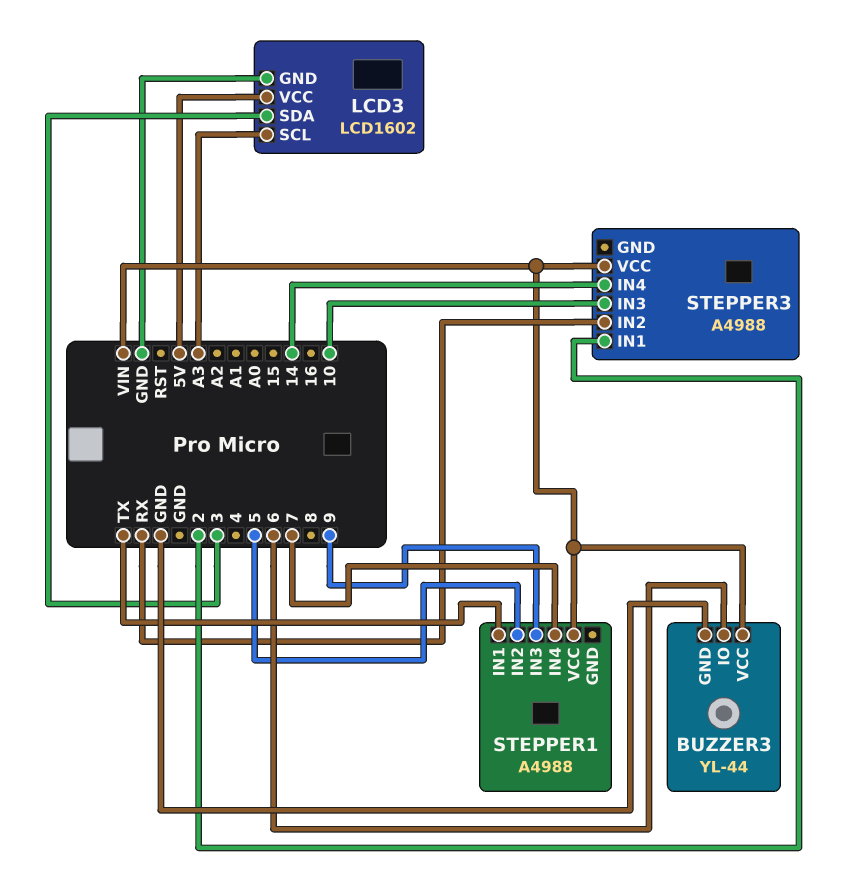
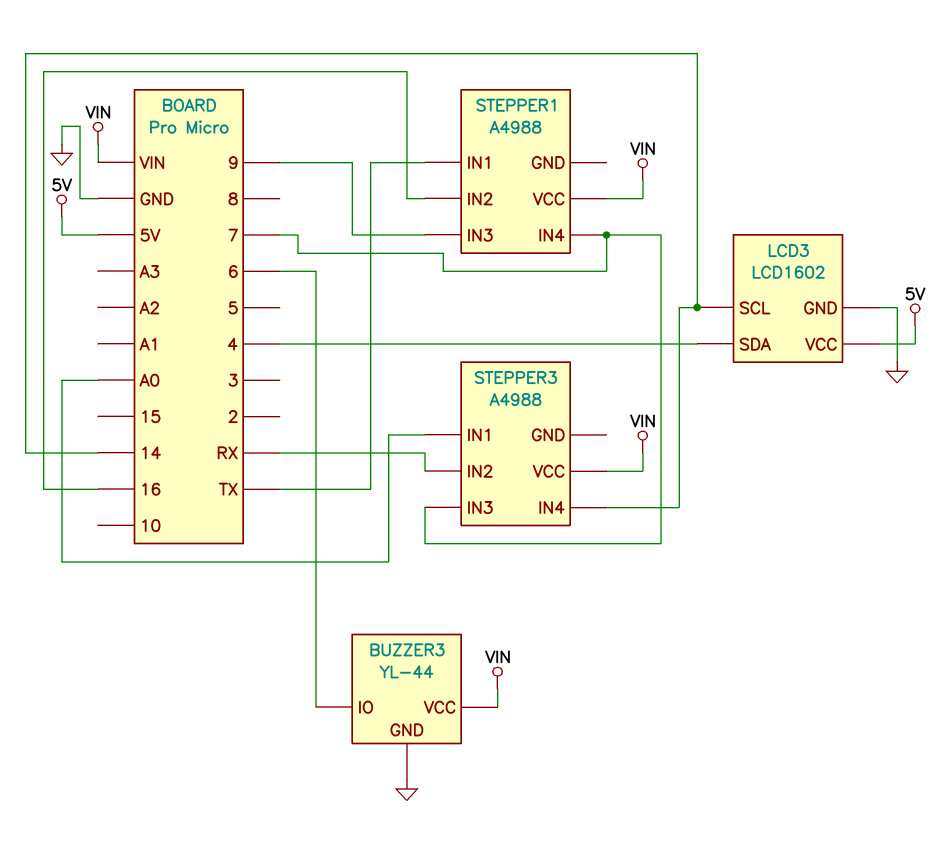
LCD3 pin SCL: A3 -> 14
LCD3 pin SDA: 3 -> 4
STEPPER1 pin IN2: 5 -> 16
STEPPER3 pin IN1: 2 -> A0
STEPPER3 pin IN3: 10 -> 7

